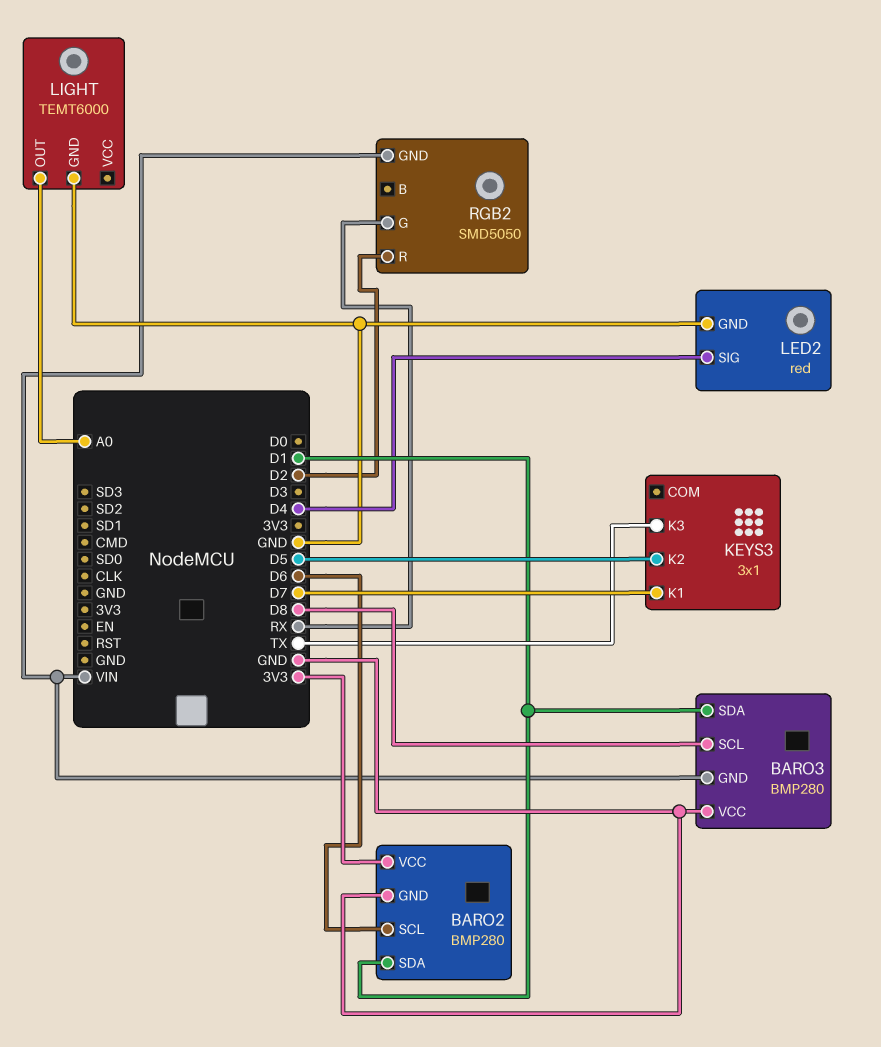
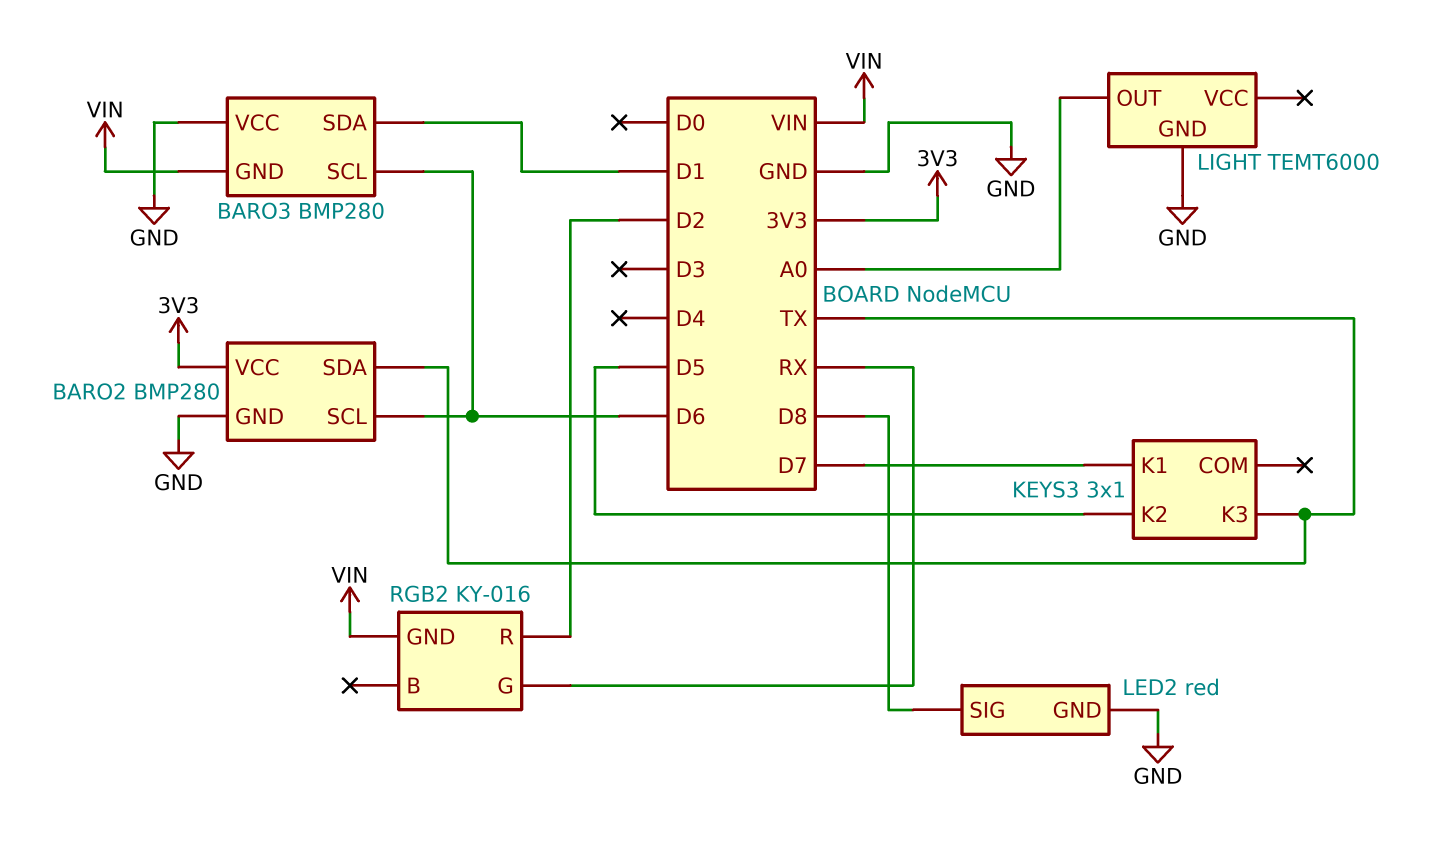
BARO2 pin SDA: D1 -> TX
BARO3 pin SCL: D8 -> D6
LED2 pin SIG: D4 -> D8
RGB2: SMD5050 -> KY-016

